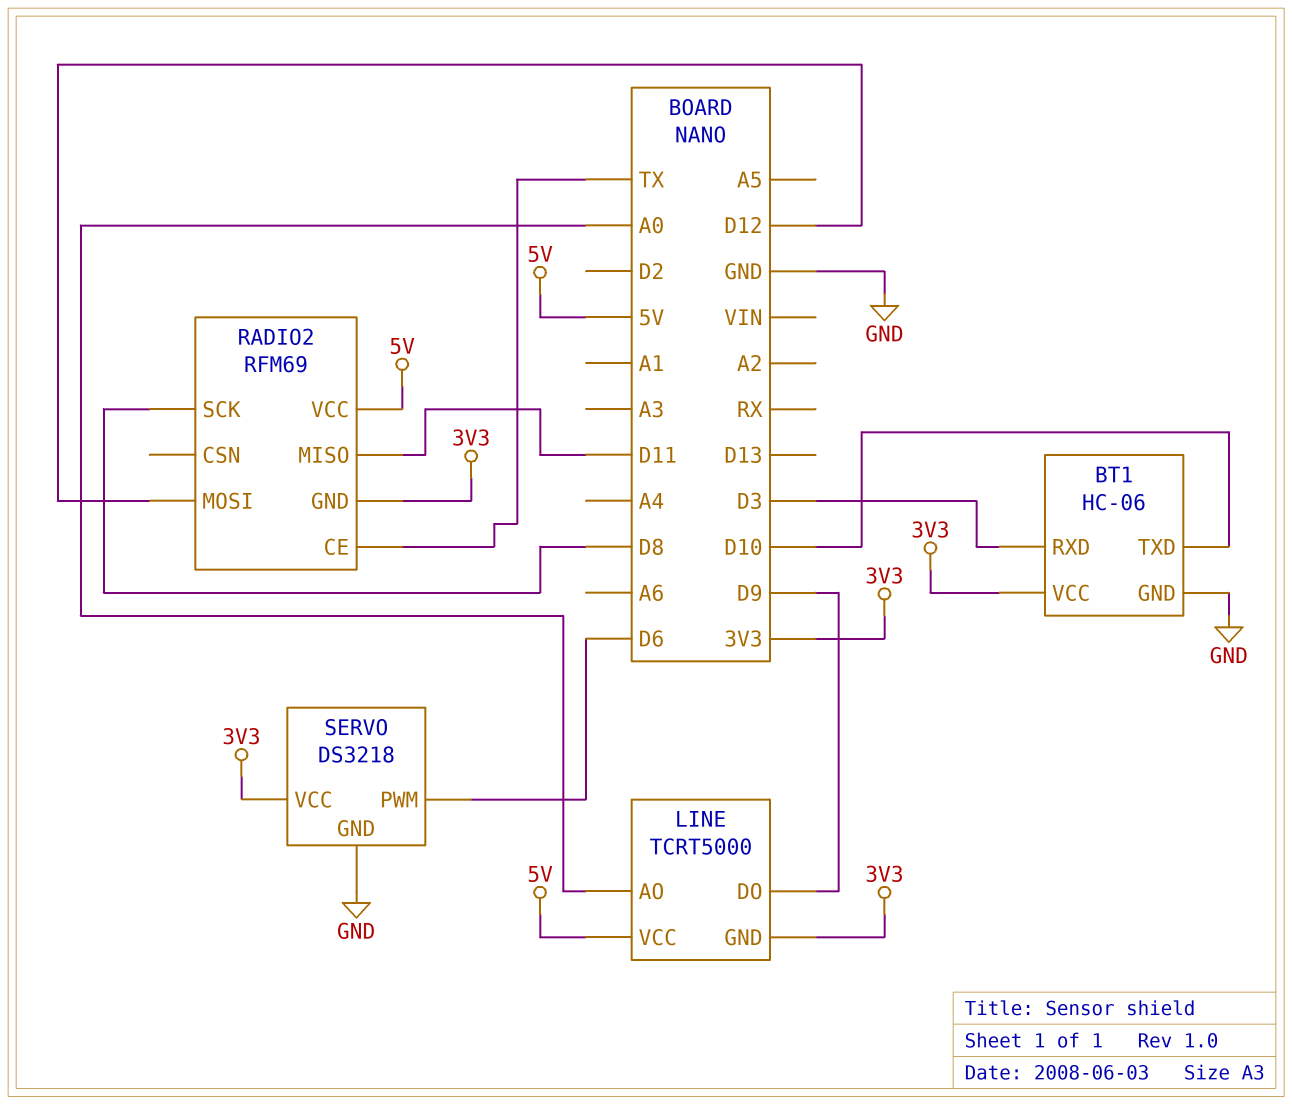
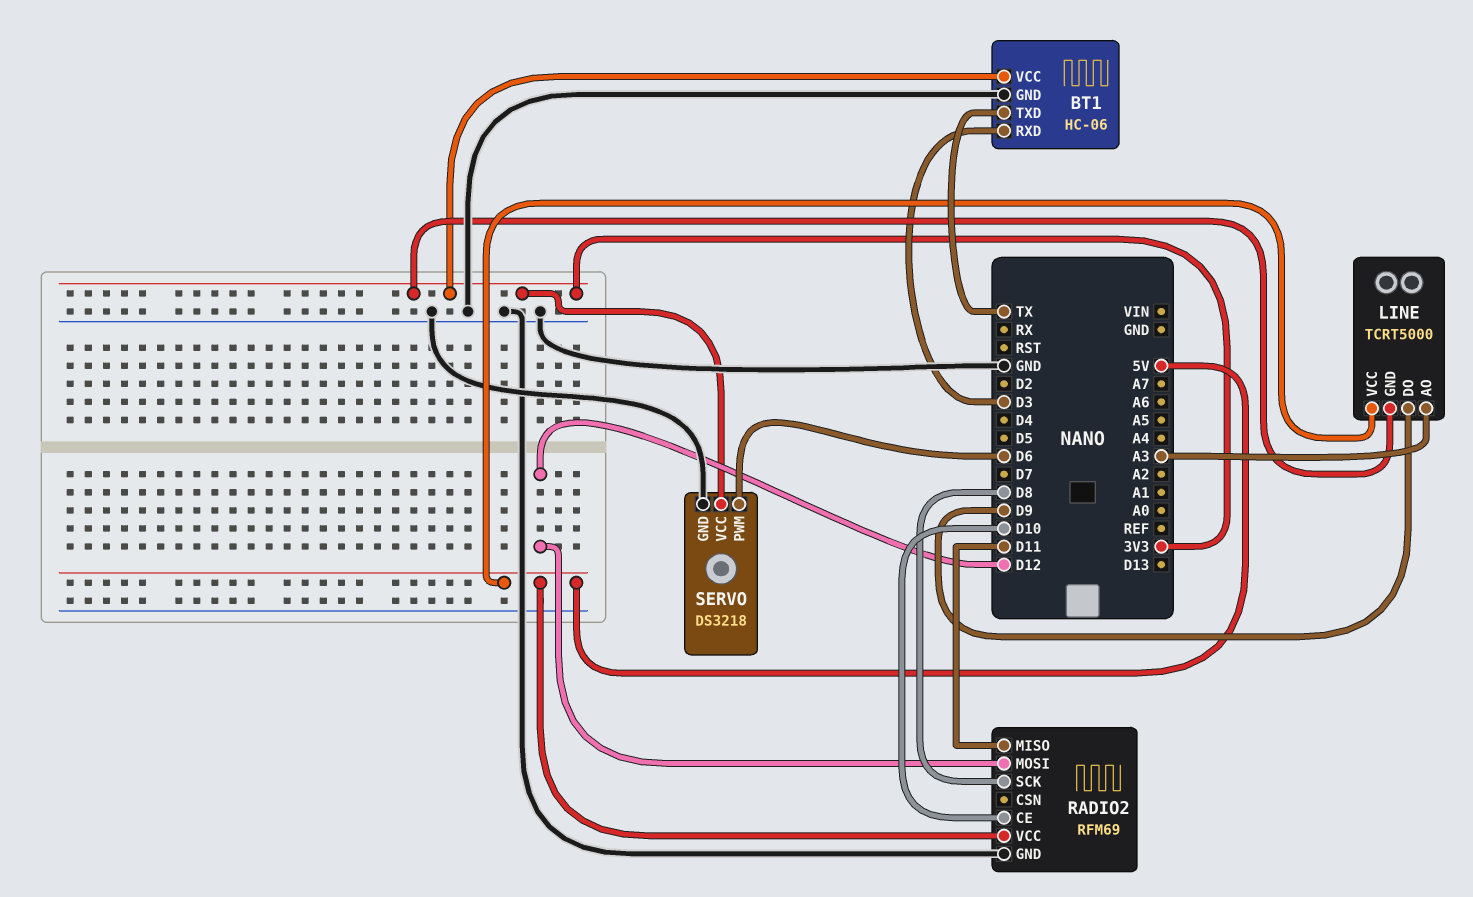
BT1 pin TXD: D10 -> TX
LINE pin AO: A0 -> A3
RADIO2 pin CE: TX -> D10
RADIO2 pin GND: 3V3 -> GND

